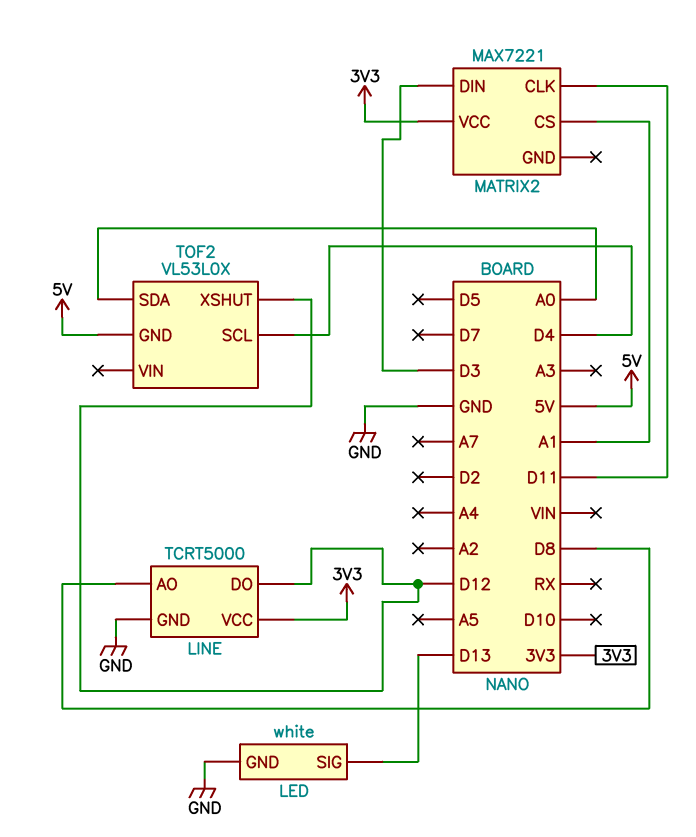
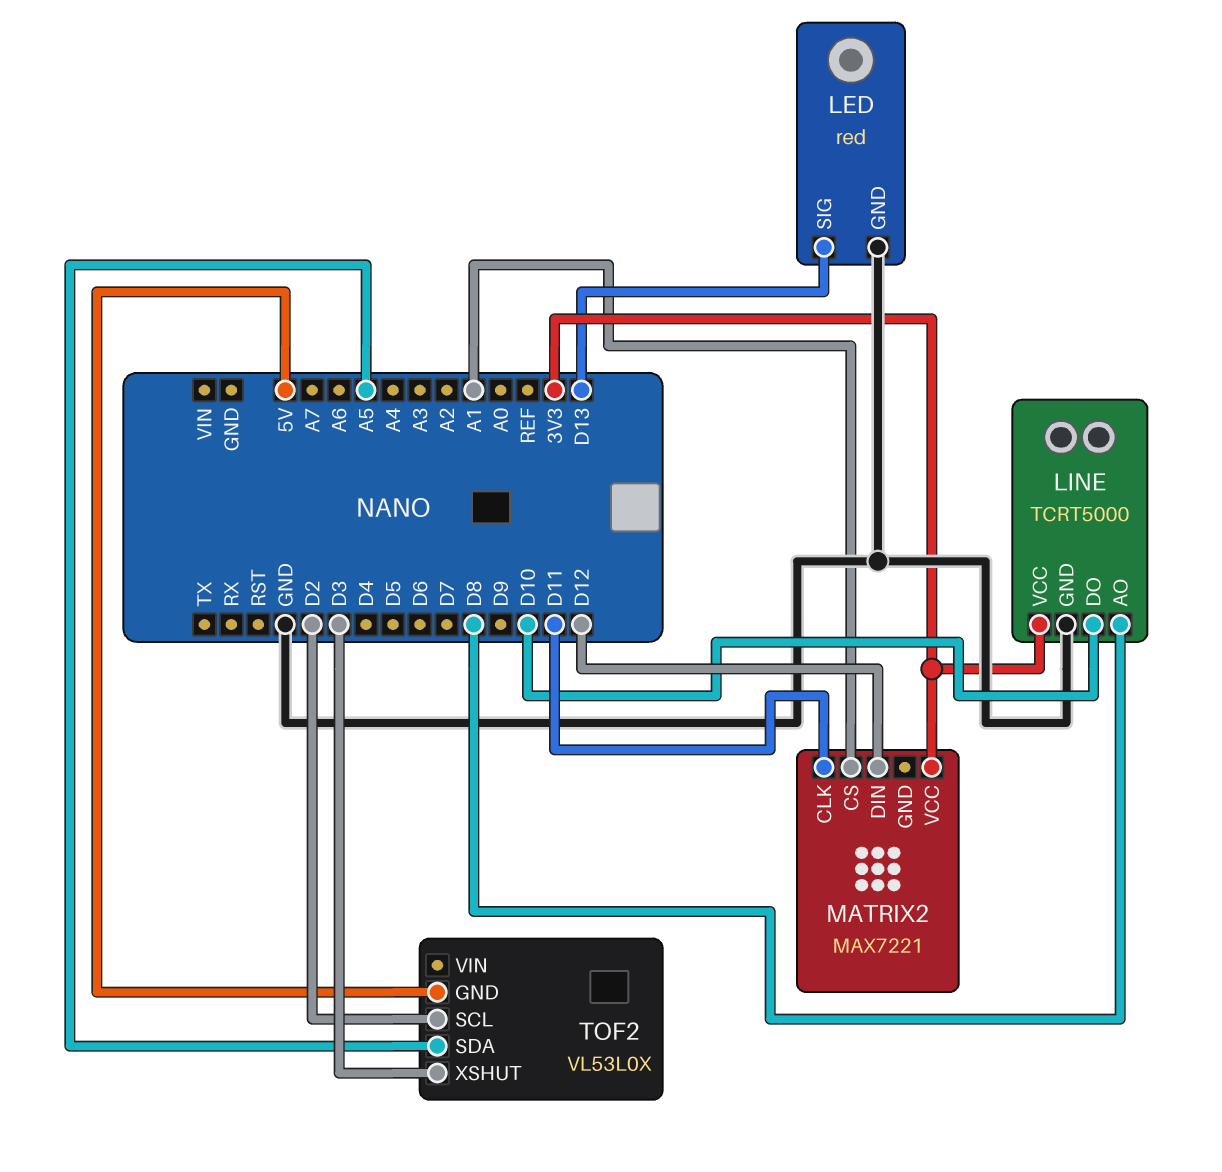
LED: white -> red
LINE pin DO: D12 -> D10
MATRIX2 pin DIN: D3 -> D12
TOF2 pin SCL: D4 -> D2
TOF2 pin SDA: A0 -> A5
TOF2 pin XSHUT: D12 -> D3

